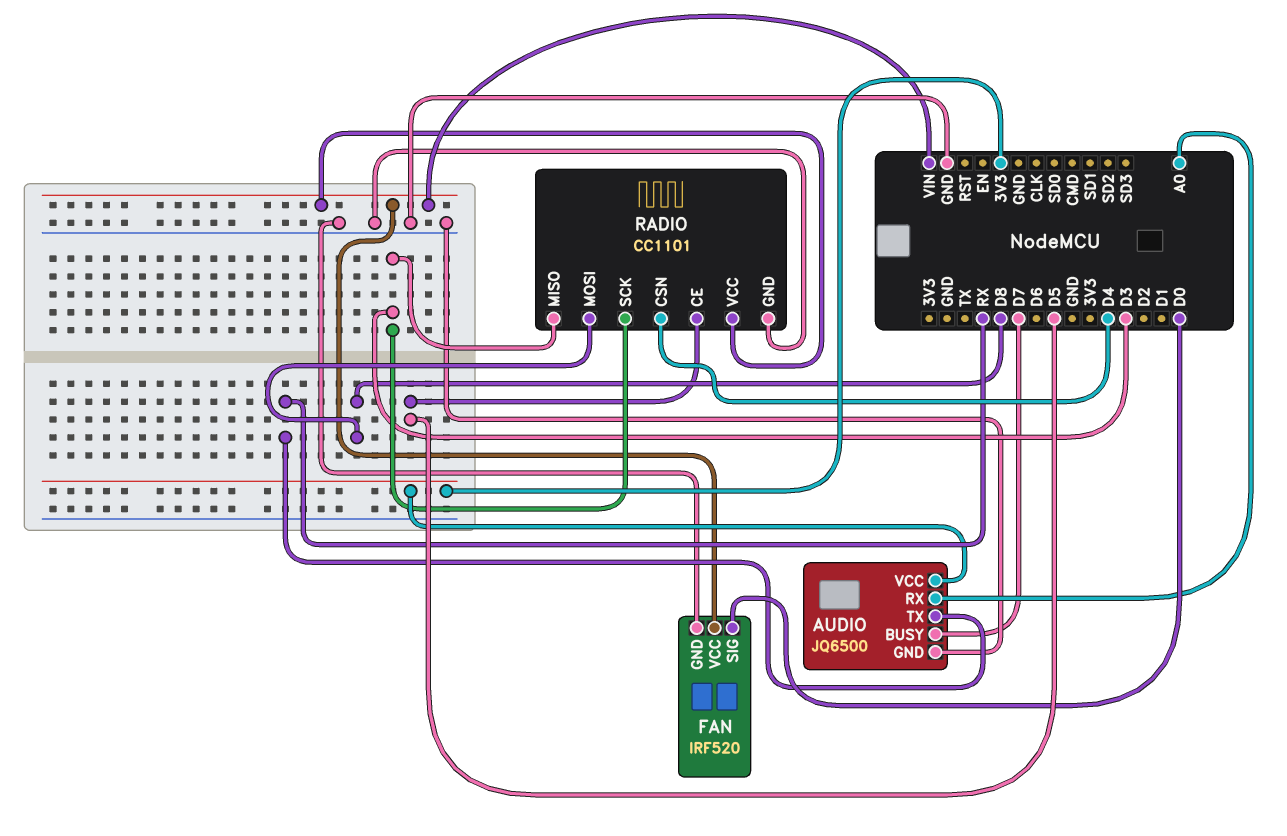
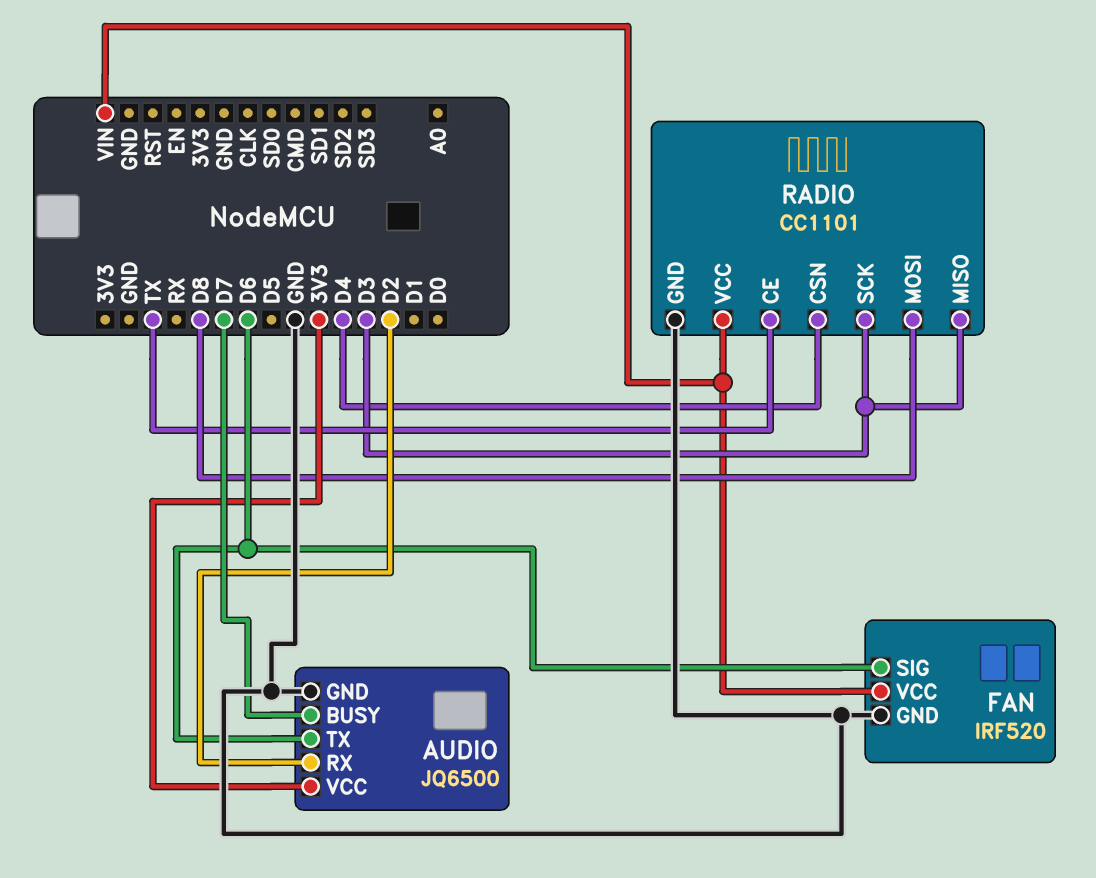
AUDIO pin RX: A0 -> D2
AUDIO pin TX: RX -> D6
FAN pin SIG: D0 -> D6
RADIO pin CE: D5 -> TX

